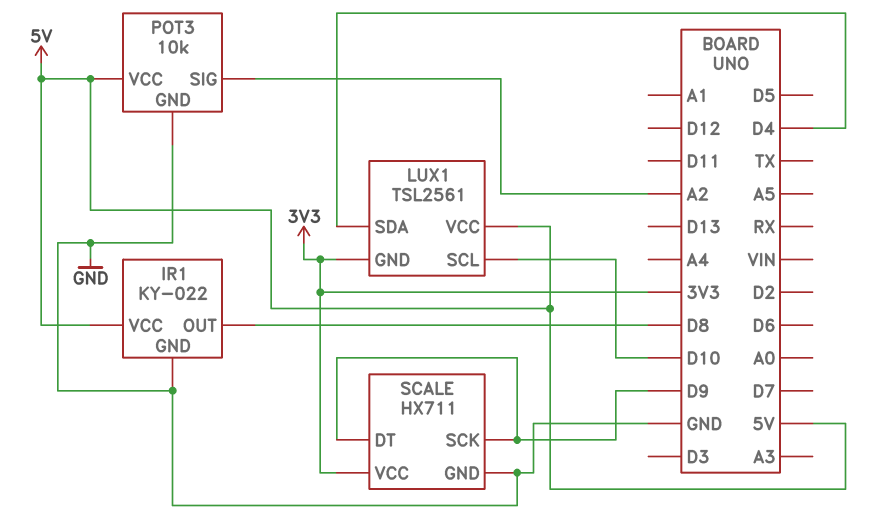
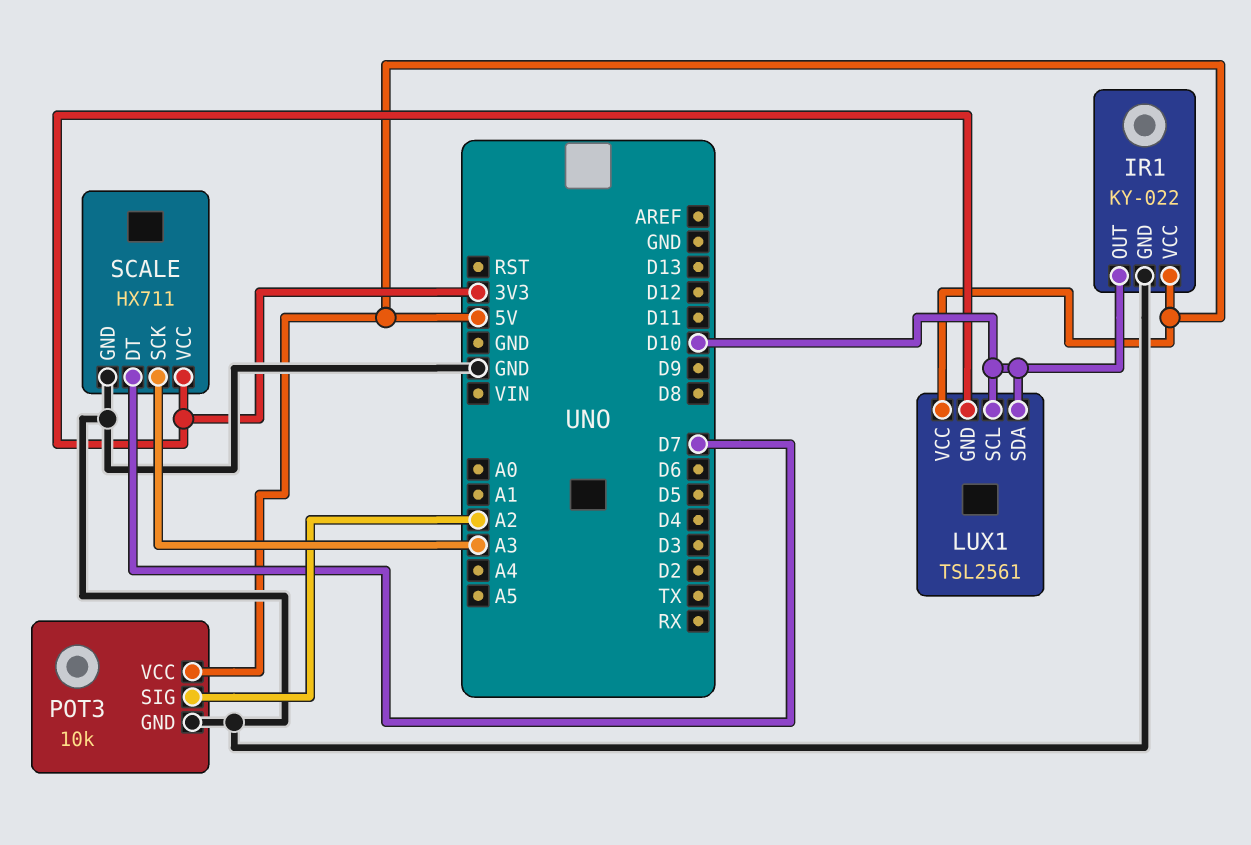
IR1 pin OUT: D8 -> D10
LUX1 pin SDA: D4 -> D10
SCALE pin DT: D9 -> D7
SCALE pin SCK: D9 -> A3

